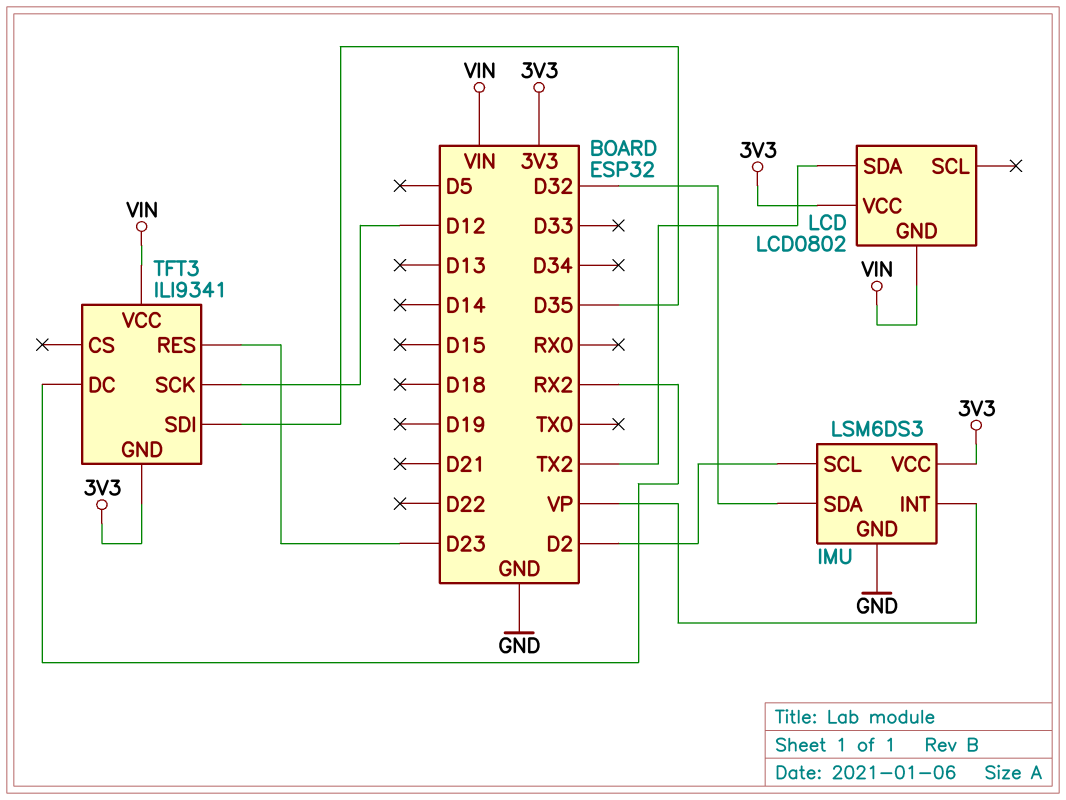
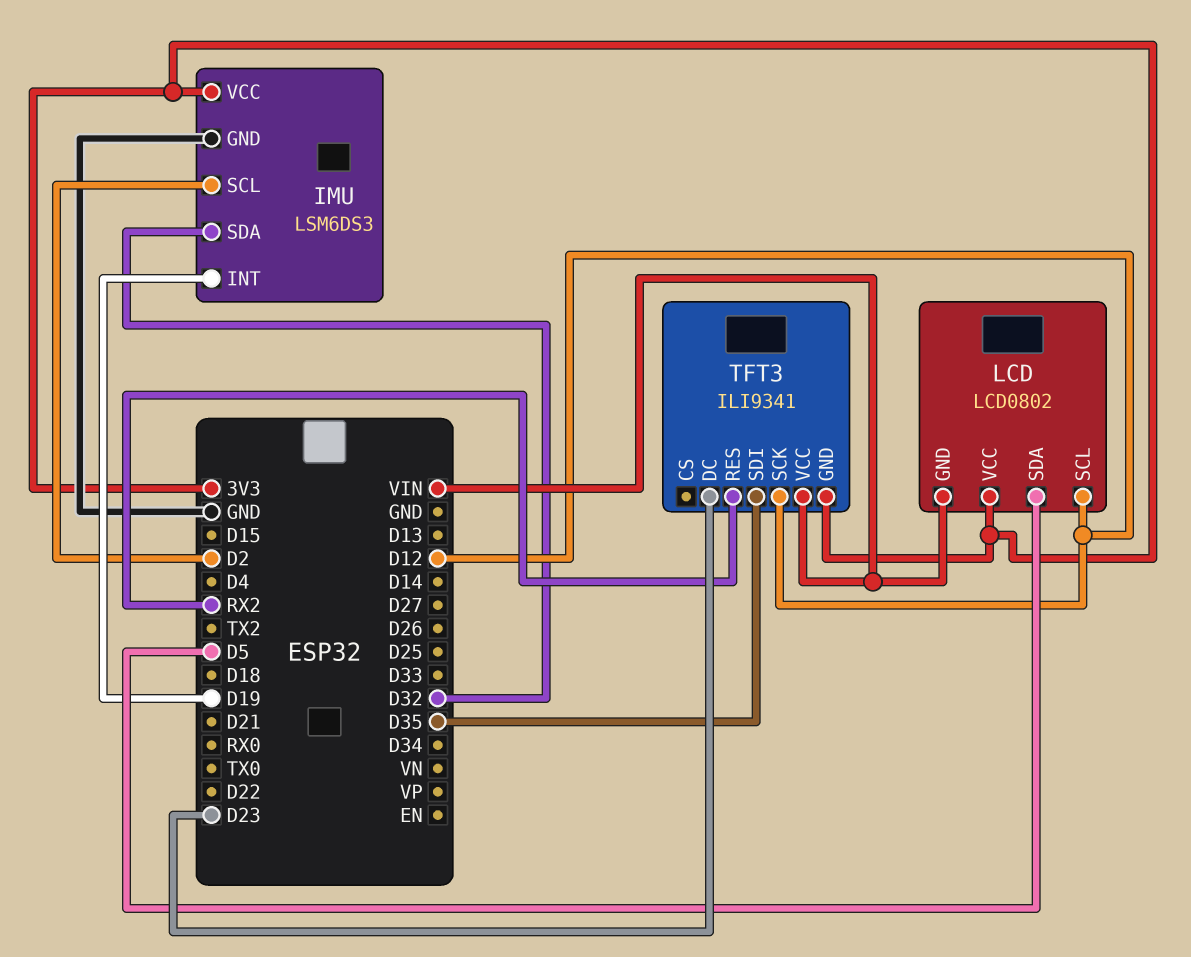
IMU pin INT: VP -> D19
LCD pin SCL: none -> D12
LCD pin SDA: TX2 -> D5
TFT3 pin DC: RX2 -> D23
TFT3 pin RES: D23 -> RX2

